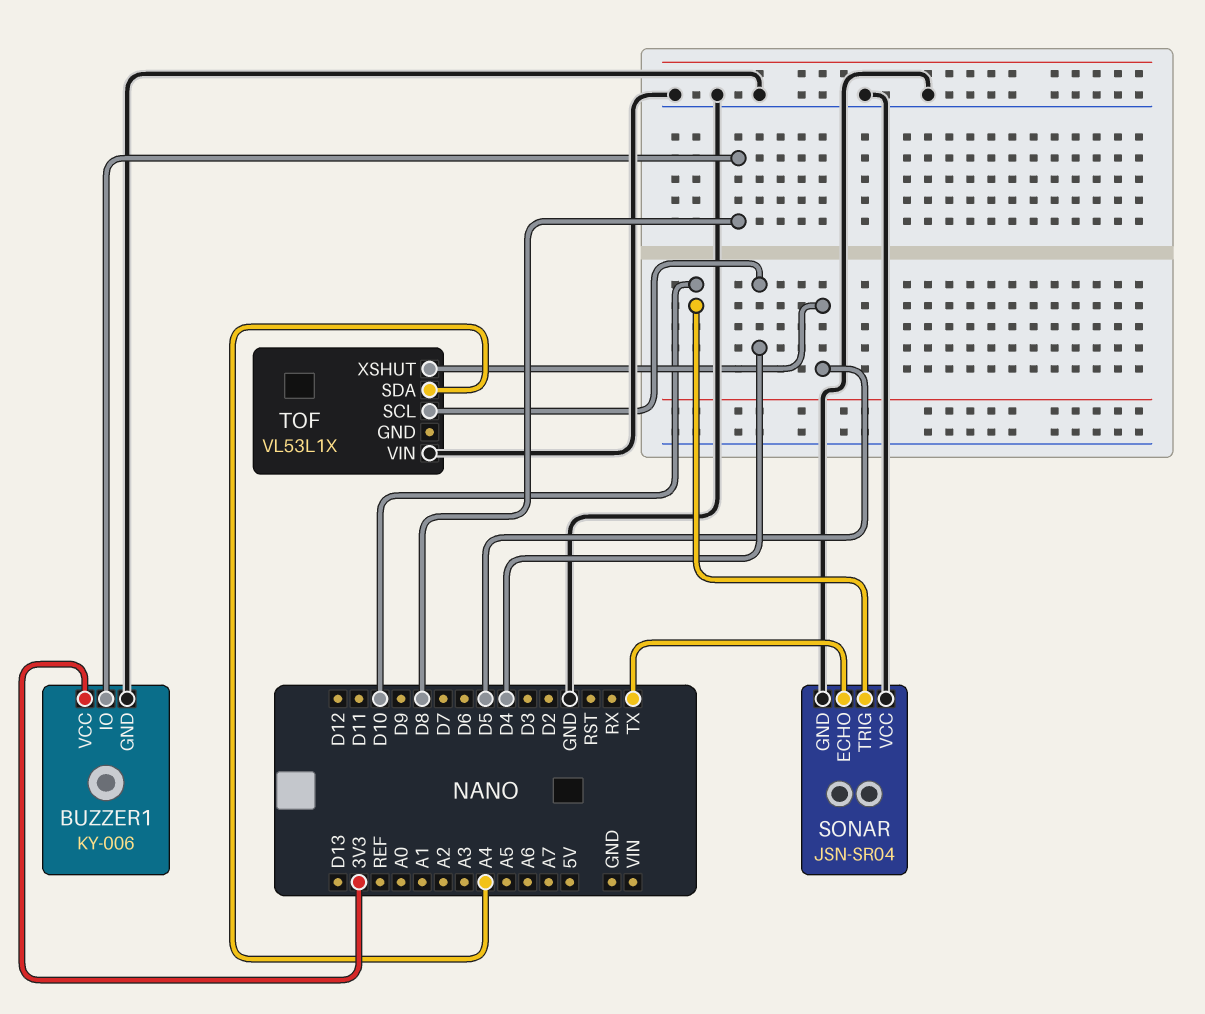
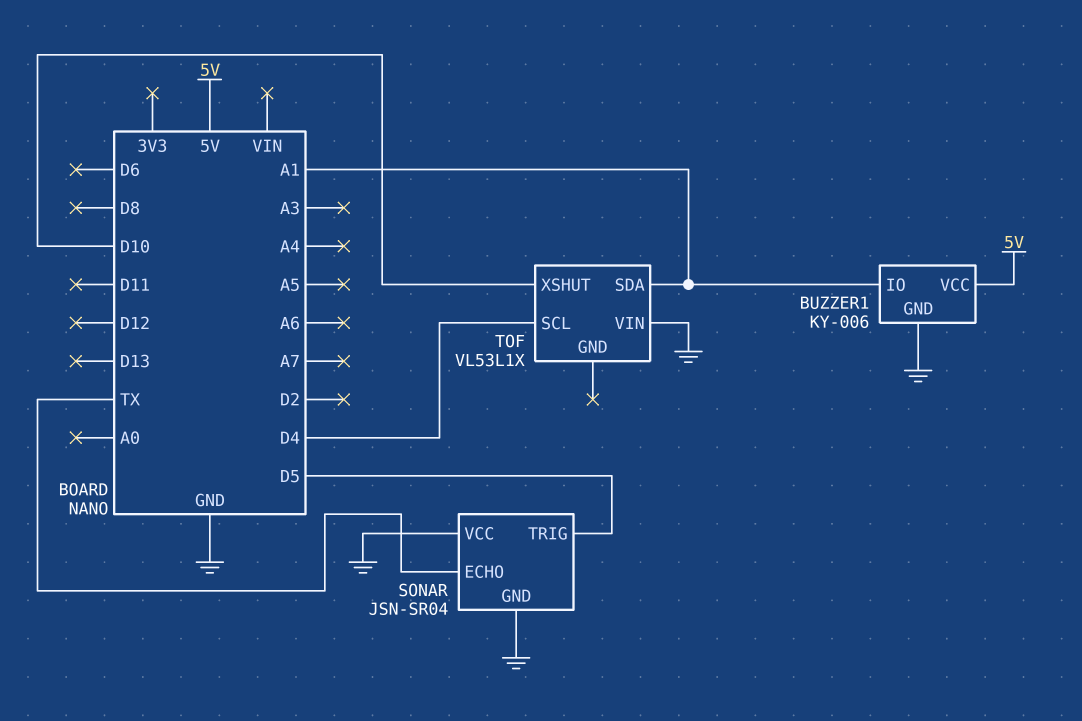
BUZZER1 pin IO: D8 -> A1
BUZZER1 pin VCC: 3V3 -> 5V
SONAR pin TRIG: D10 -> D5
TOF pin SDA: A4 -> A1
TOF pin XSHUT: D5 -> D10

